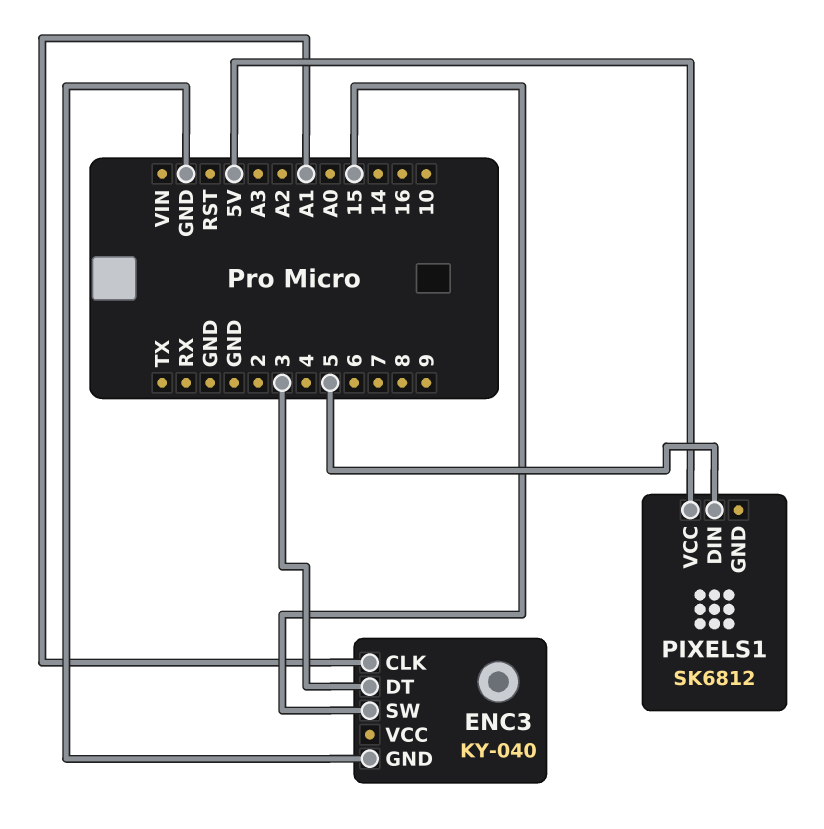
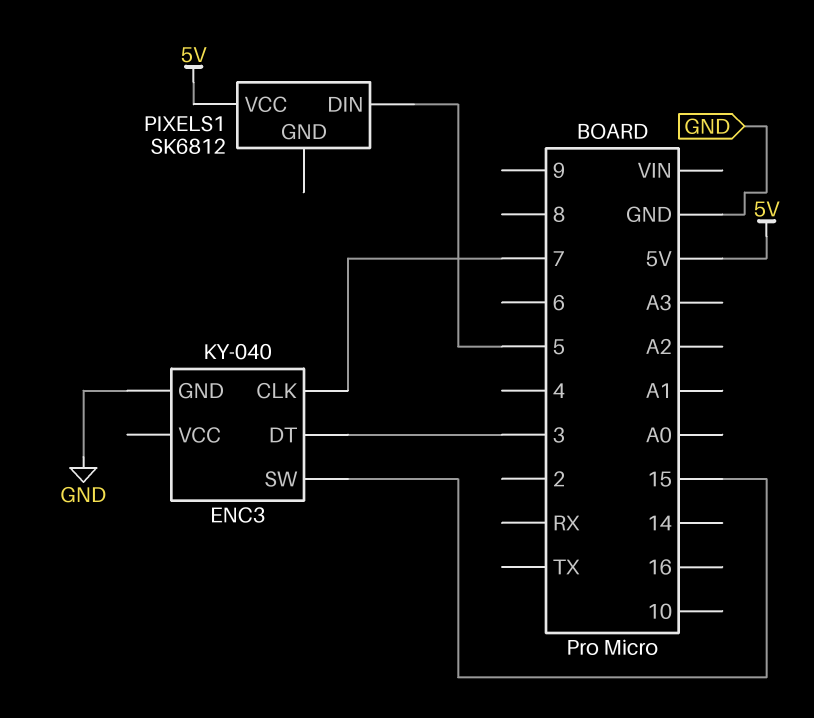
ENC3 pin CLK: A1 -> 7

